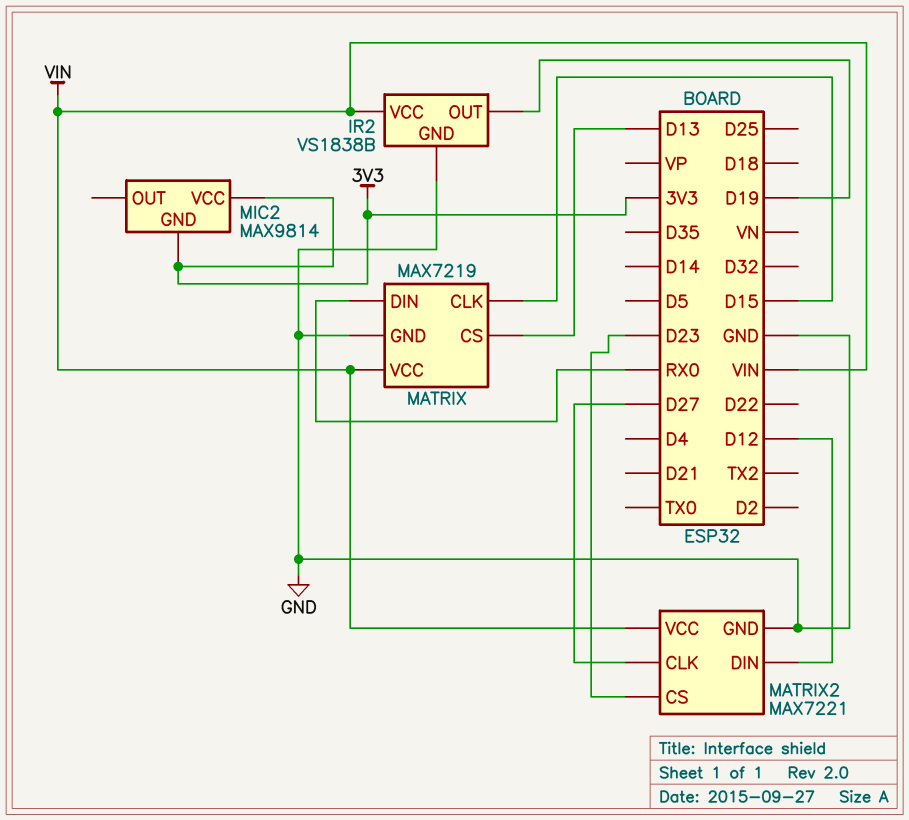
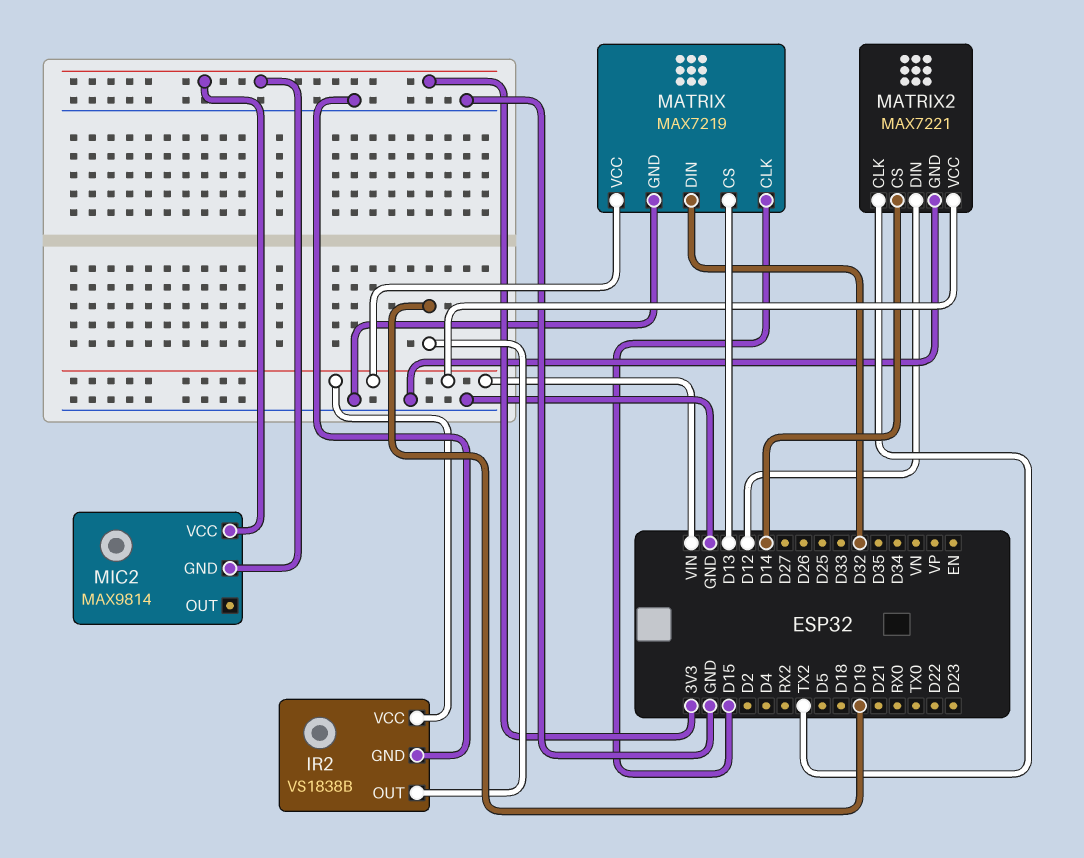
MATRIX pin DIN: RX0 -> D32
MATRIX2 pin CLK: D27 -> TX2
MATRIX2 pin CS: D23 -> D14

